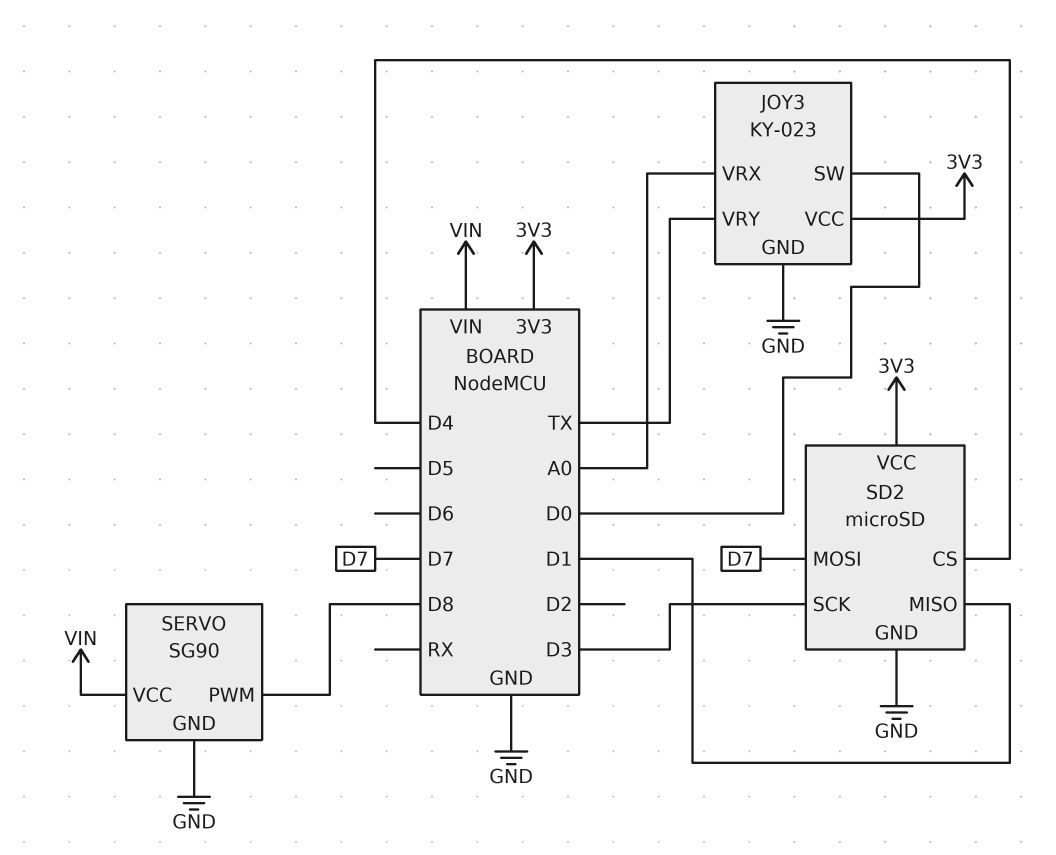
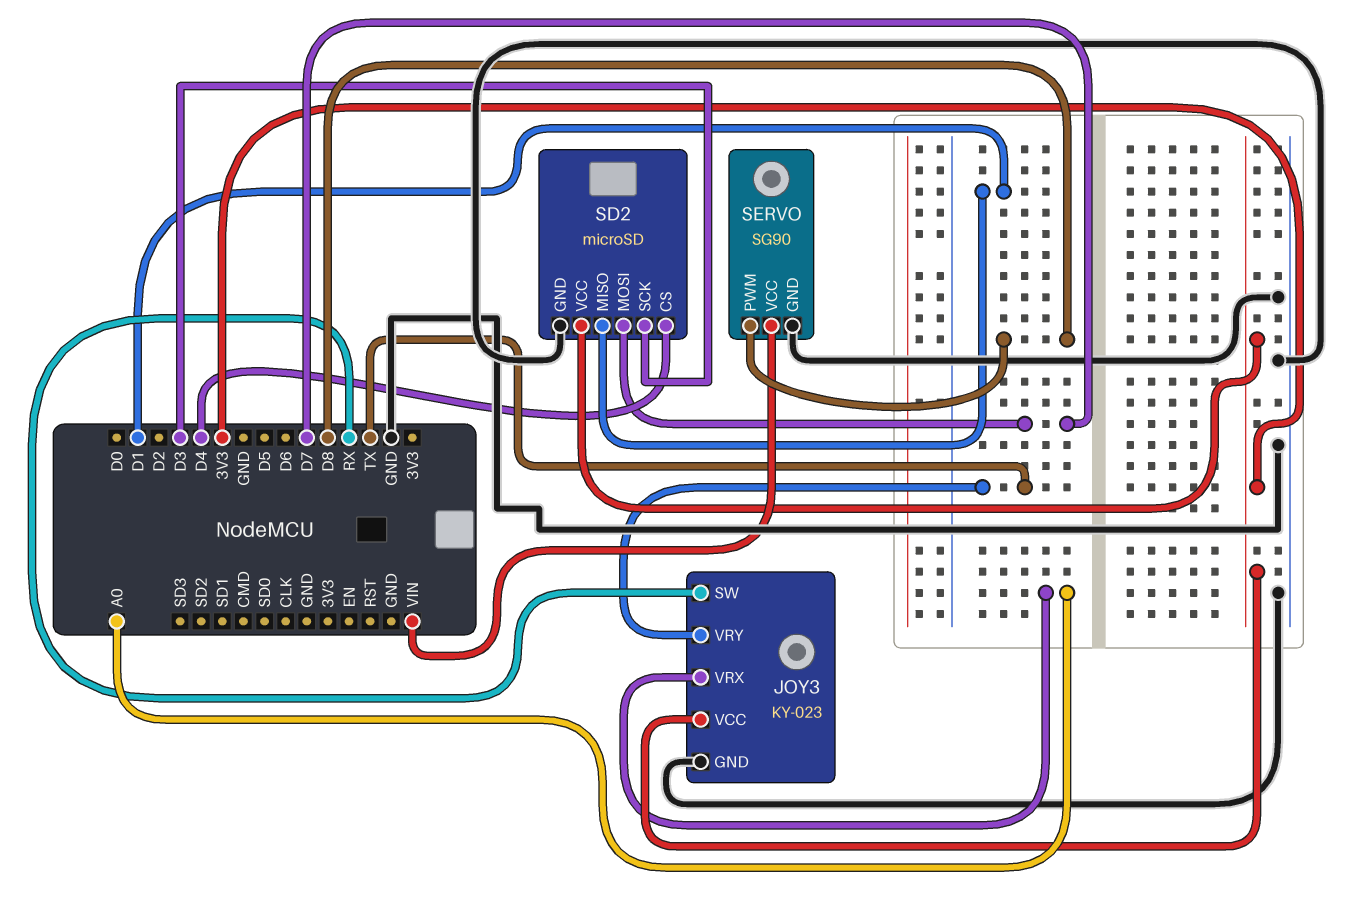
JOY3 pin SW: D0 -> RX

